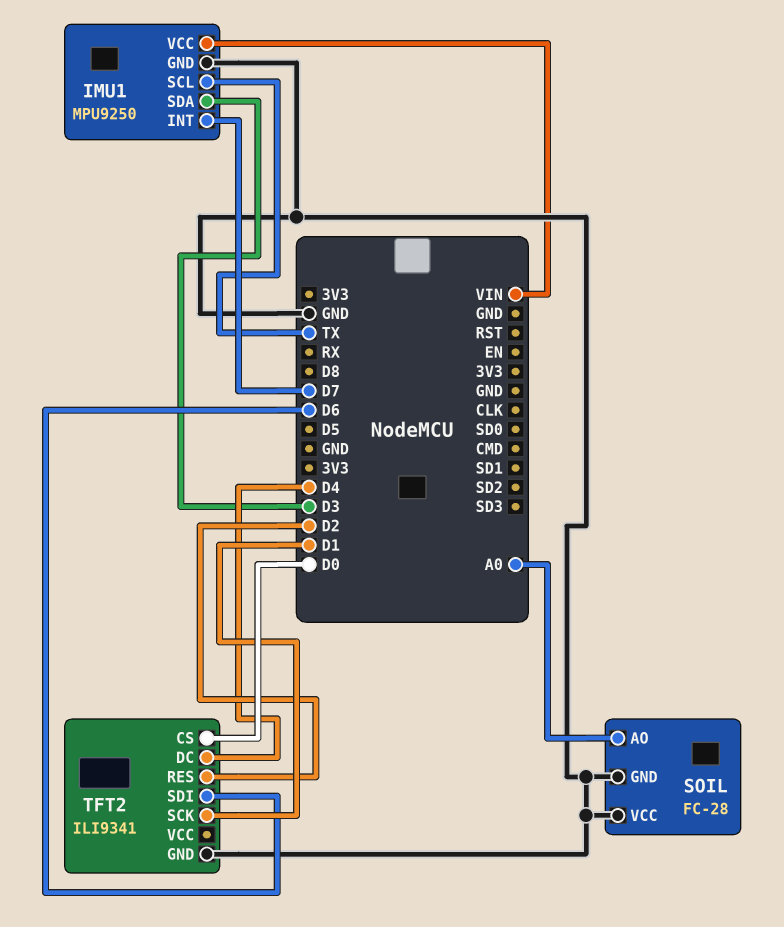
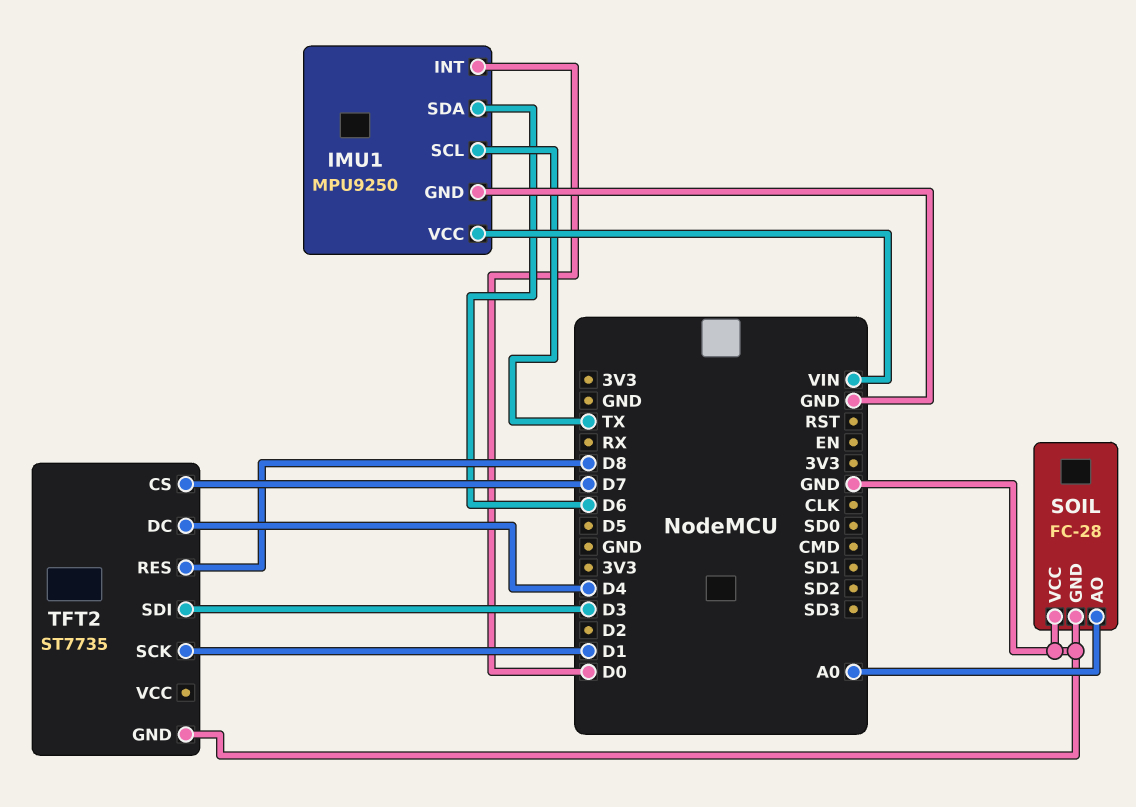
IMU1 pin INT: D7 -> D0
IMU1 pin SDA: D3 -> D6
TFT2: ILI9341 -> ST7735
TFT2 pin CS: D0 -> D7
TFT2 pin RES: D2 -> D8
TFT2 pin SDI: D6 -> D3

